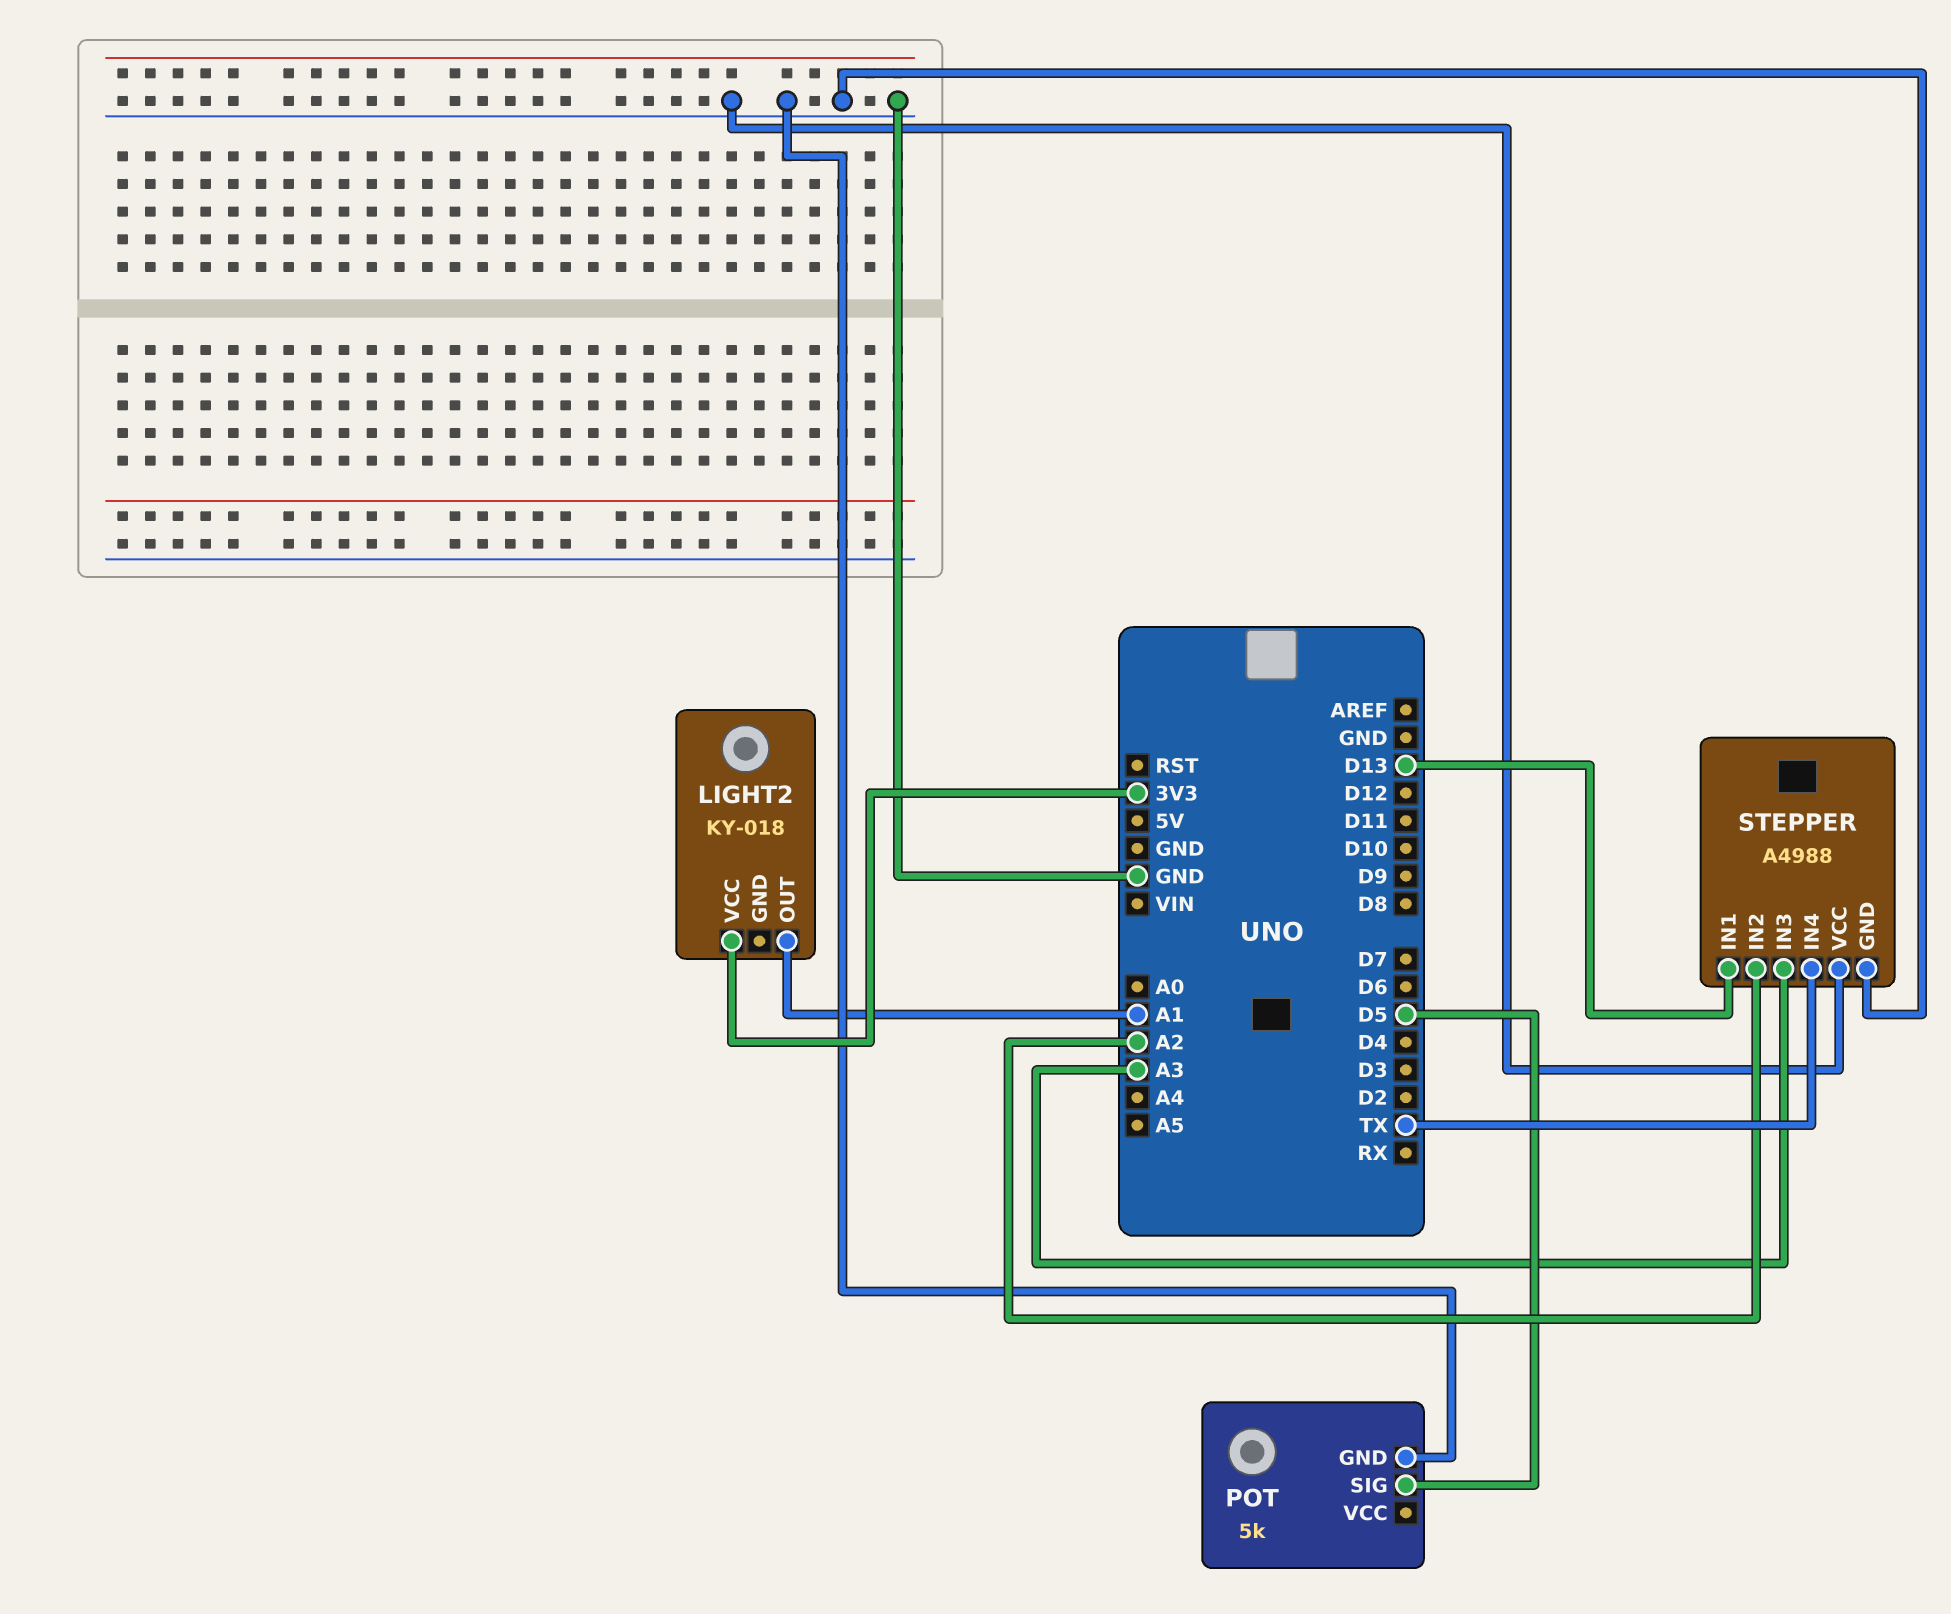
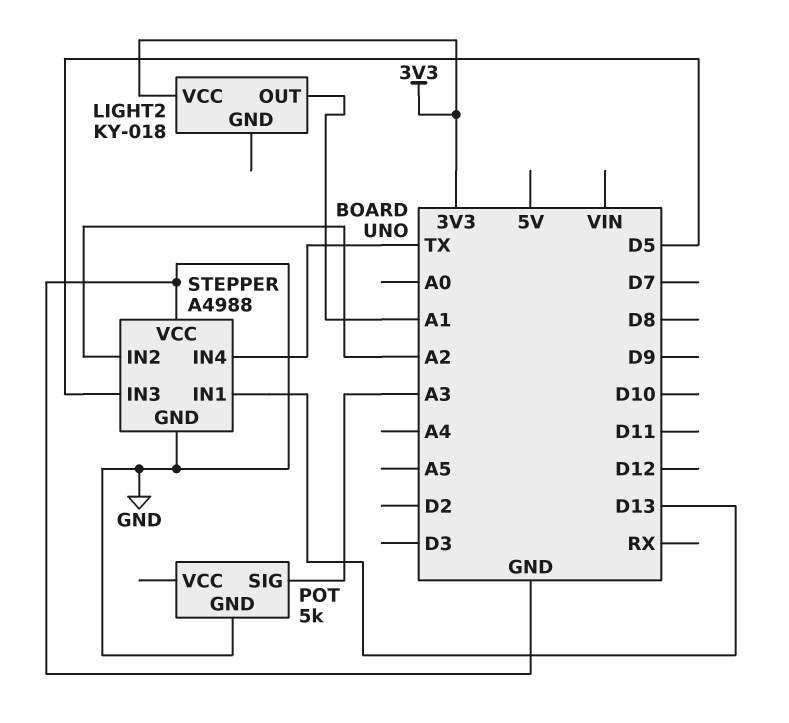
POT pin SIG: D5 -> A3
STEPPER pin IN3: A3 -> D5

